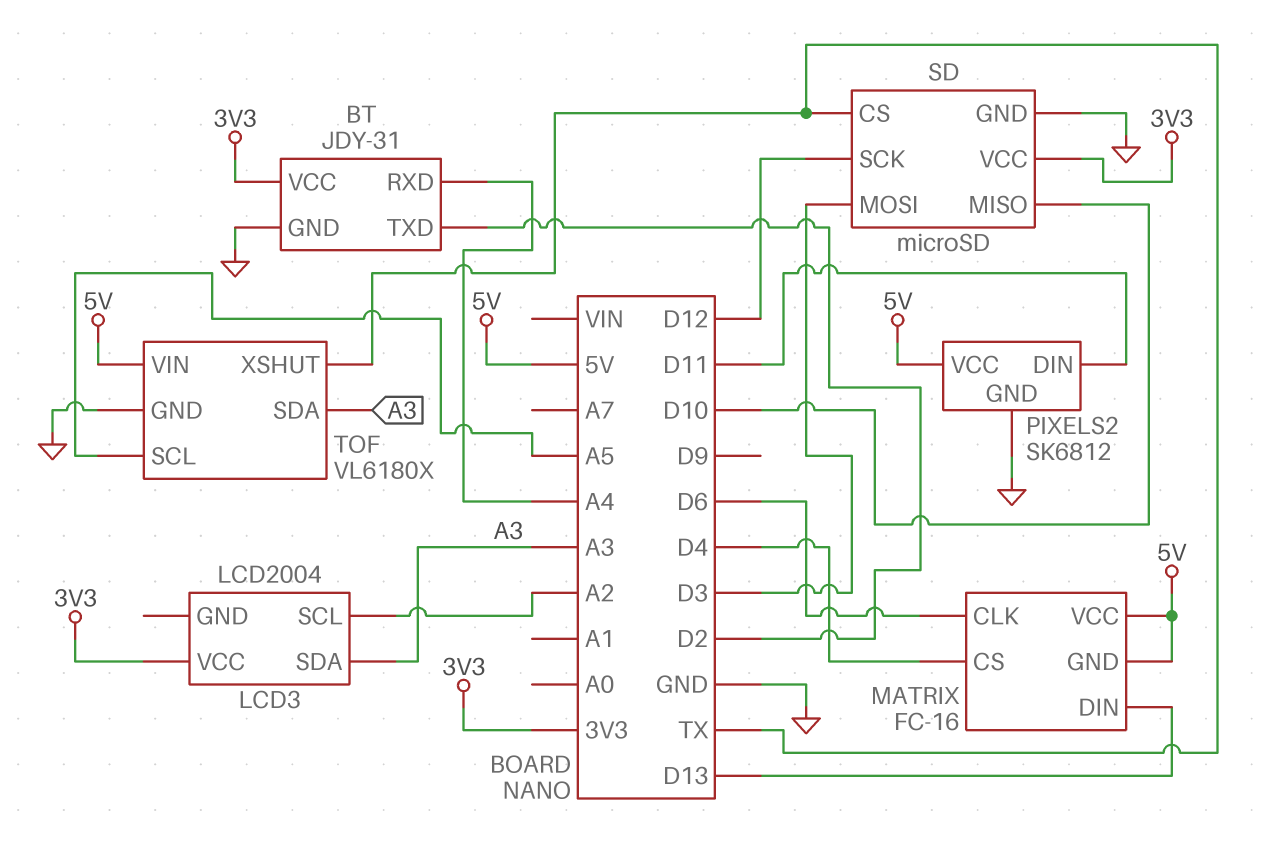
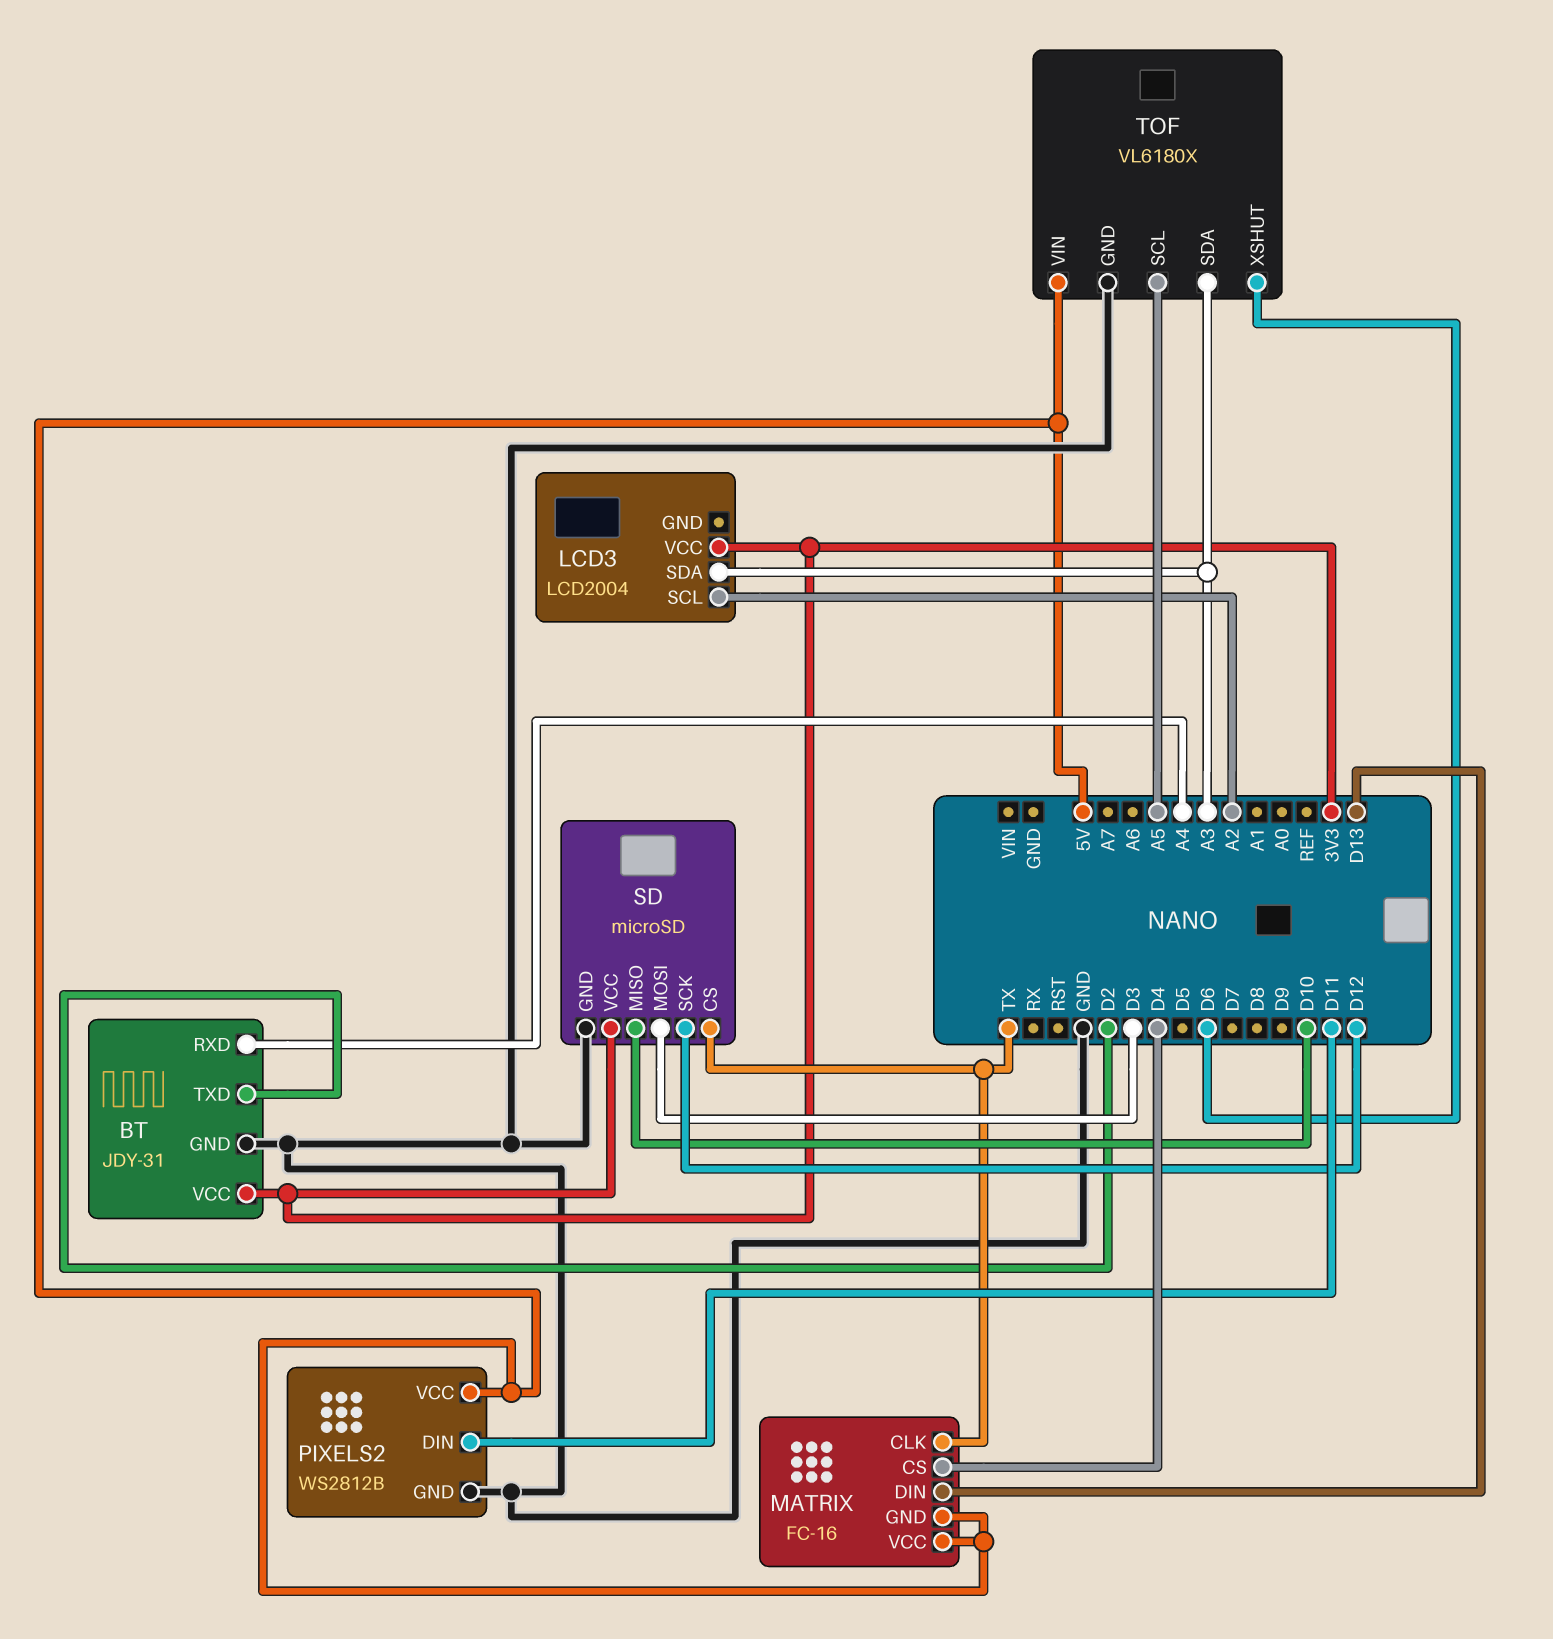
MATRIX pin CLK: D6 -> TX
PIXELS2: SK6812 -> WS2812B
TOF pin XSHUT: TX -> D6

